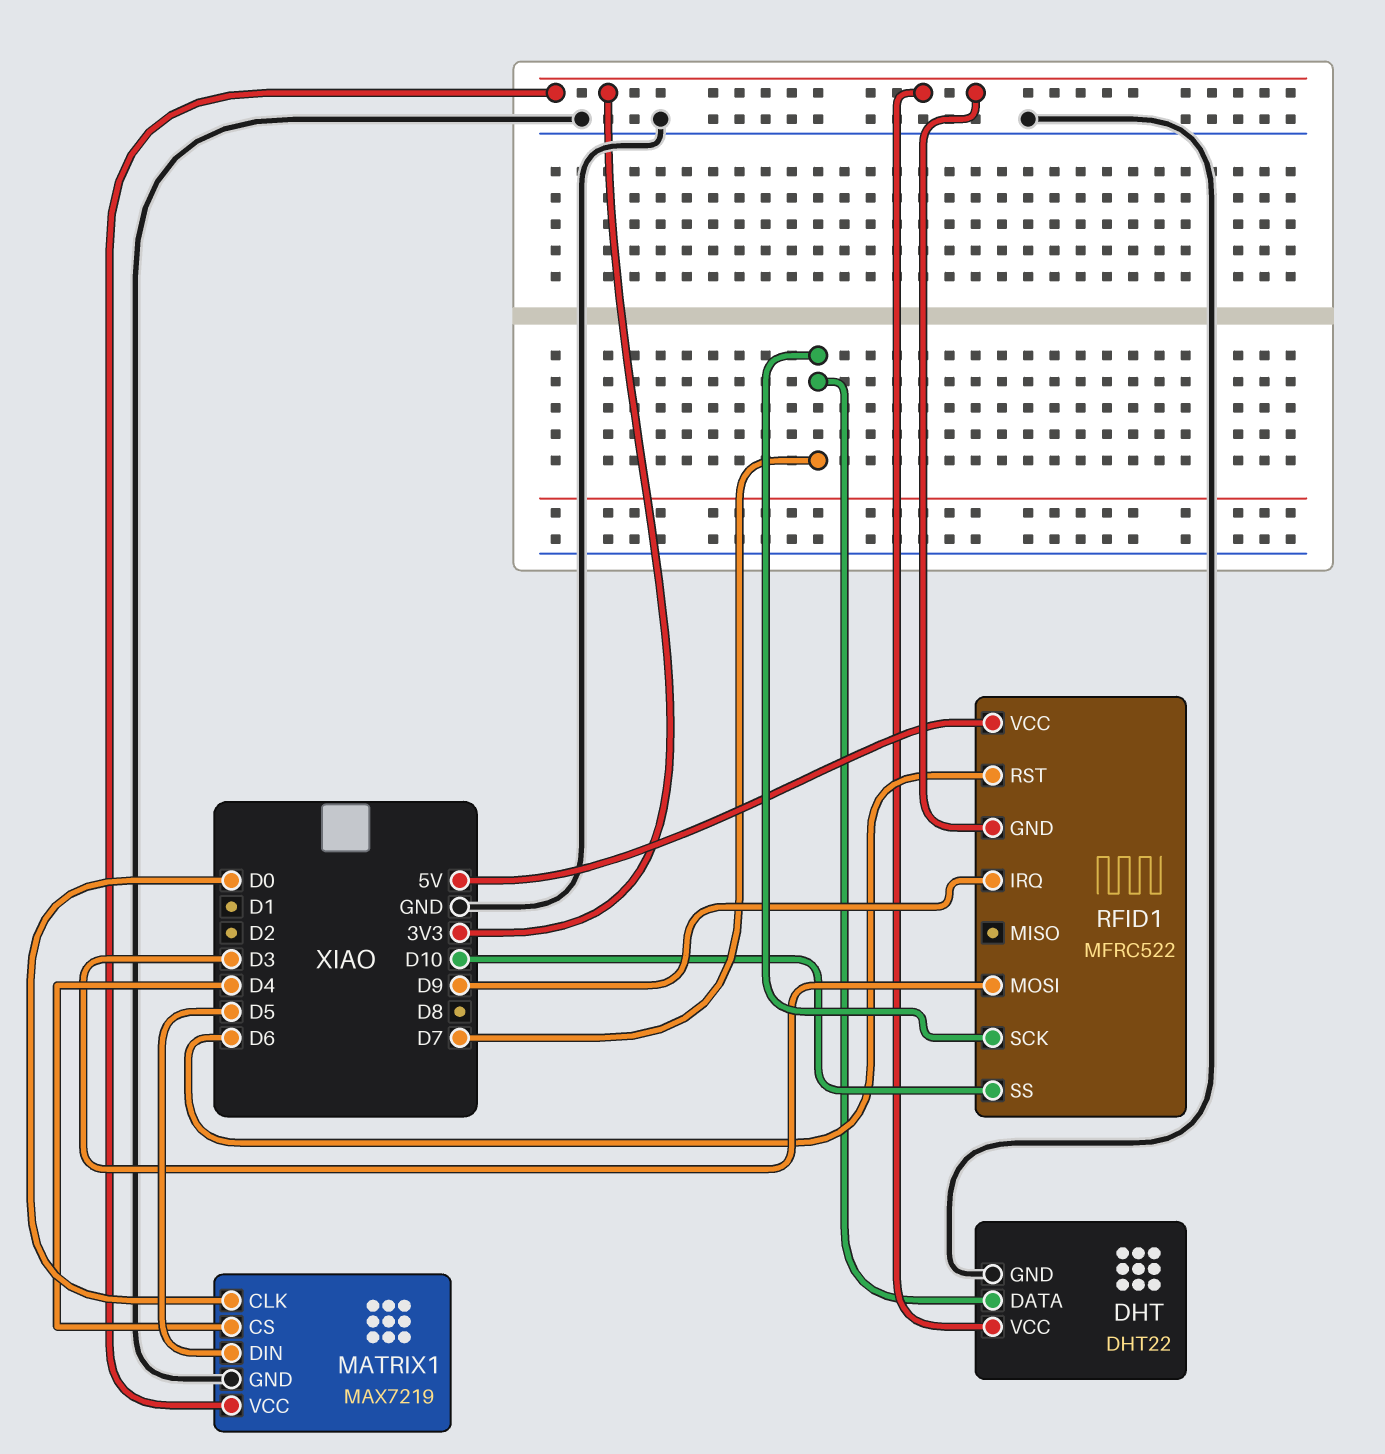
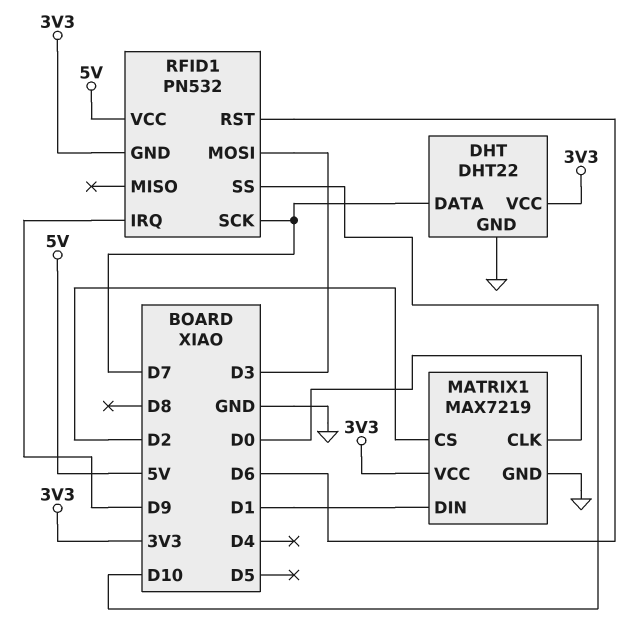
MATRIX1 pin CS: D4 -> D2
MATRIX1 pin DIN: D5 -> D1
RFID1: MFRC522 -> PN532

